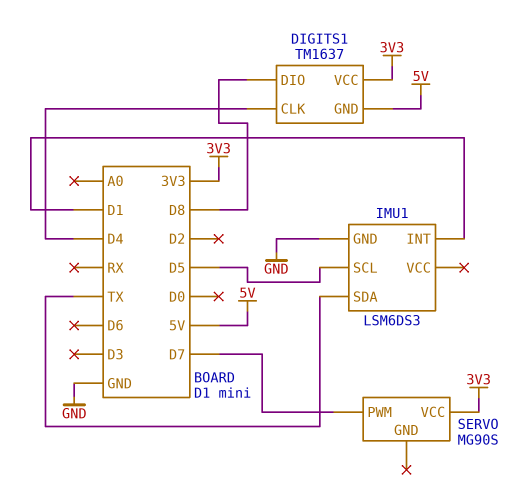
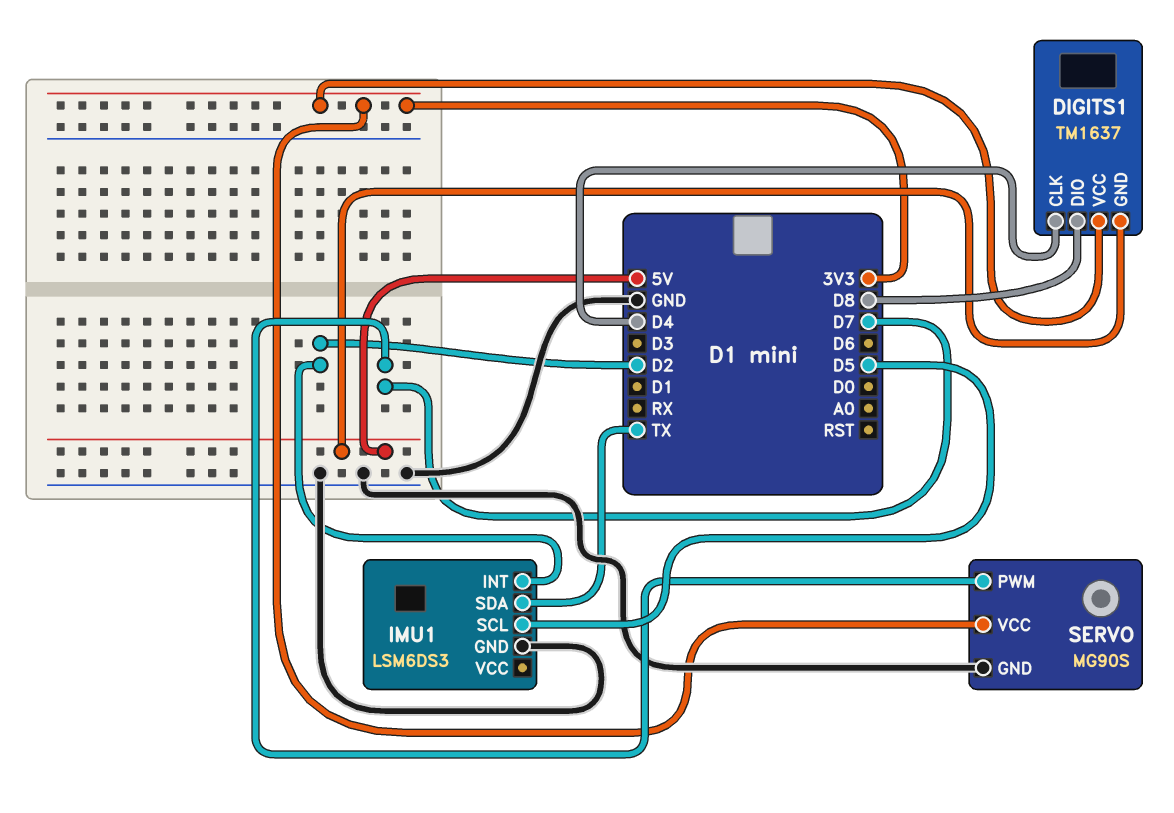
IMU1 pin INT: D1 -> D2
SERVO pin GND: none -> GND

